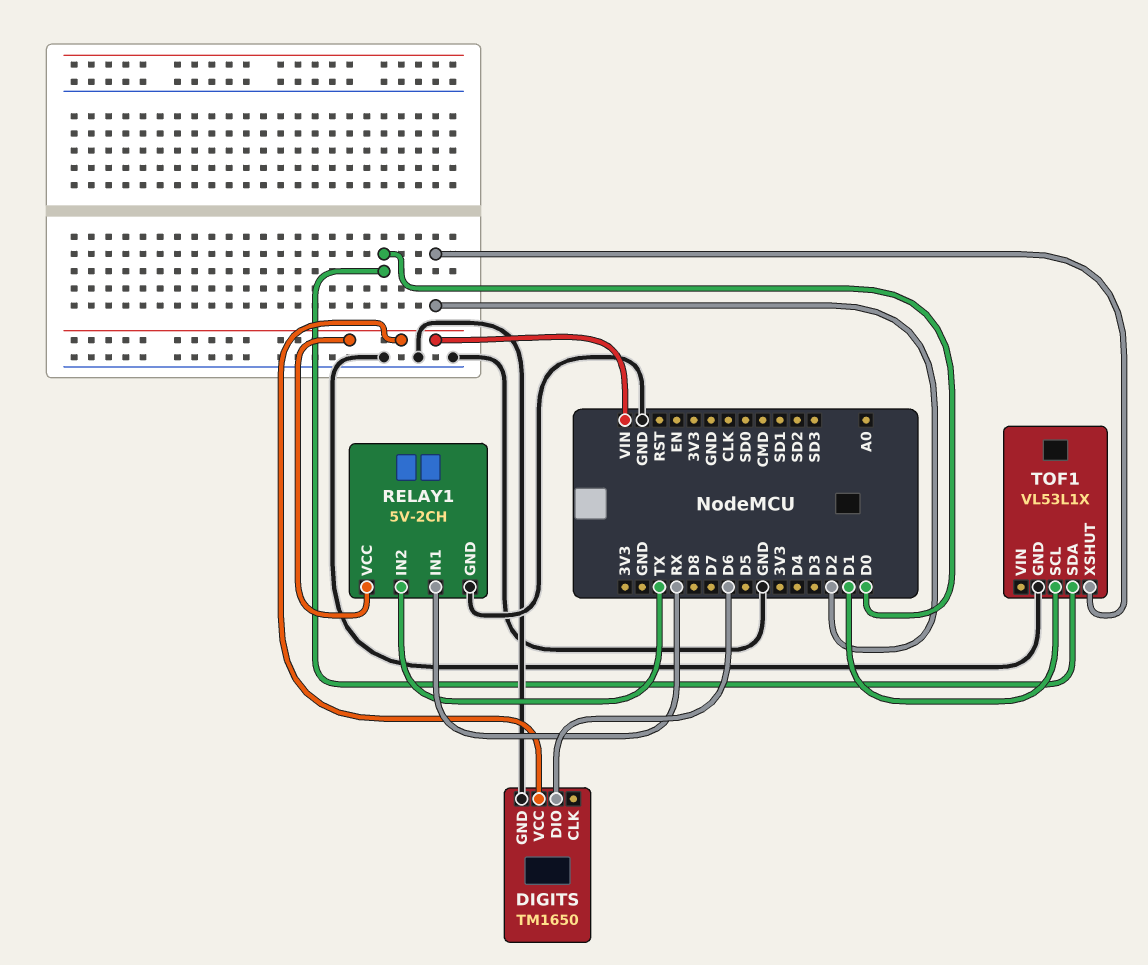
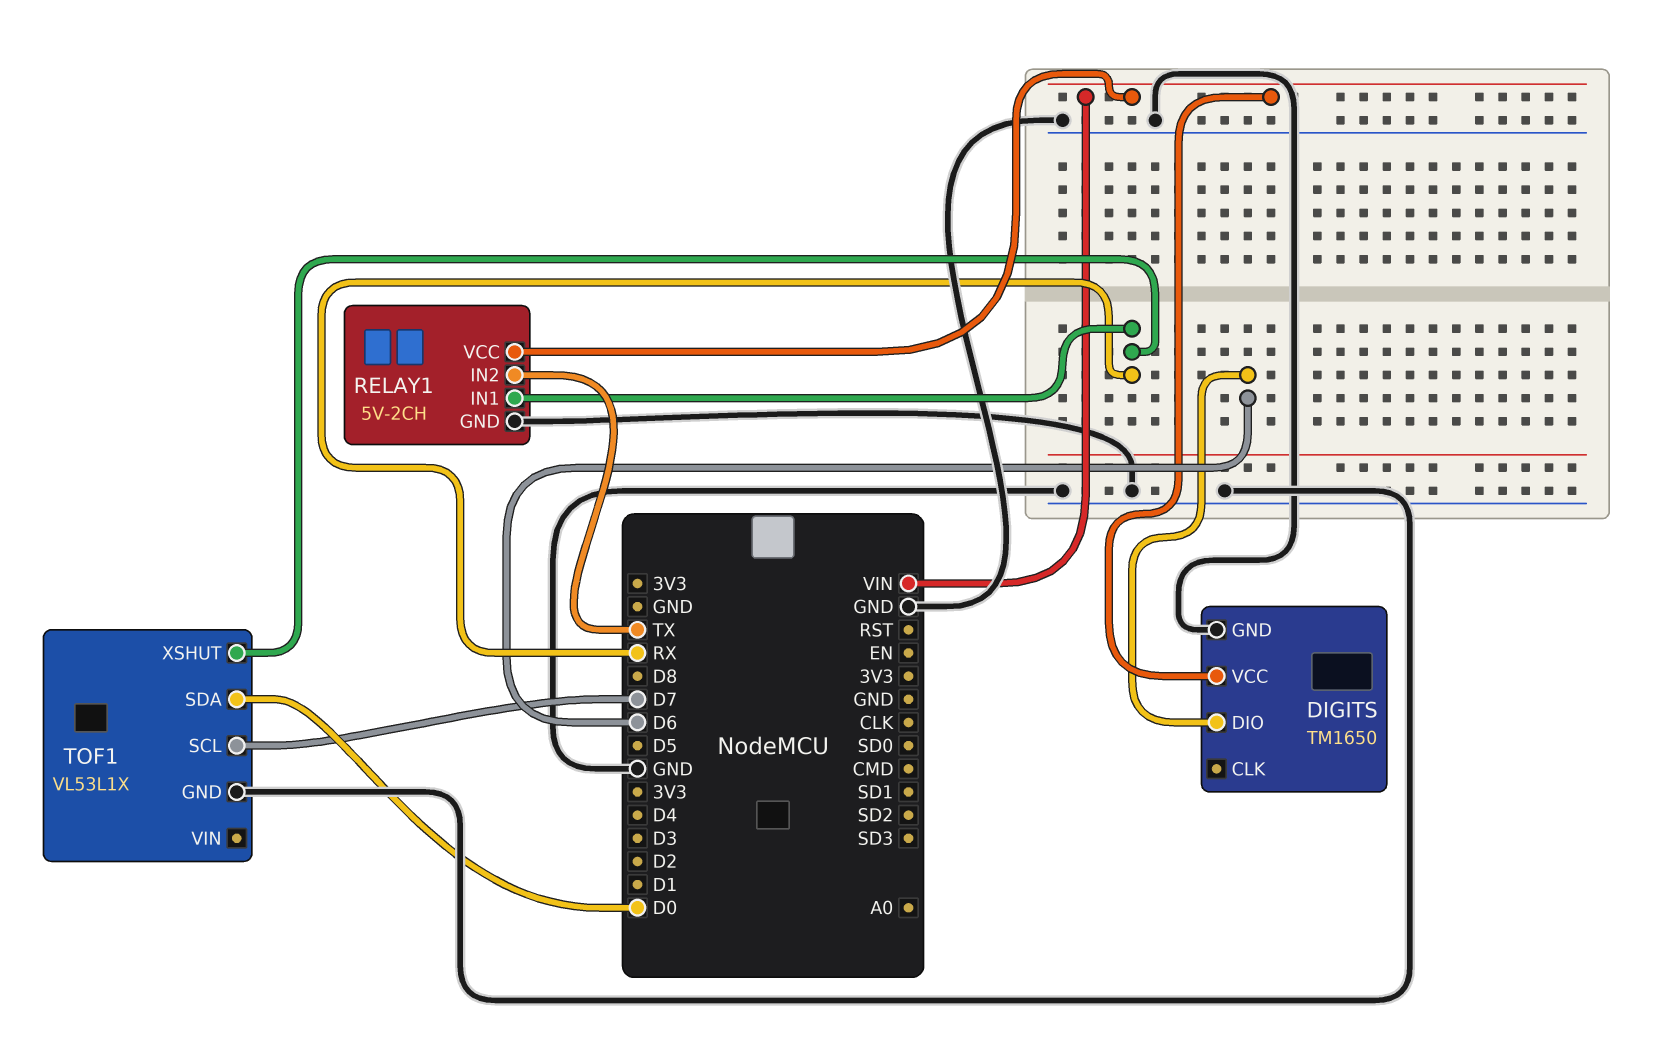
TOF1 pin SCL: D1 -> D7
TOF1 pin XSHUT: D2 -> RX

